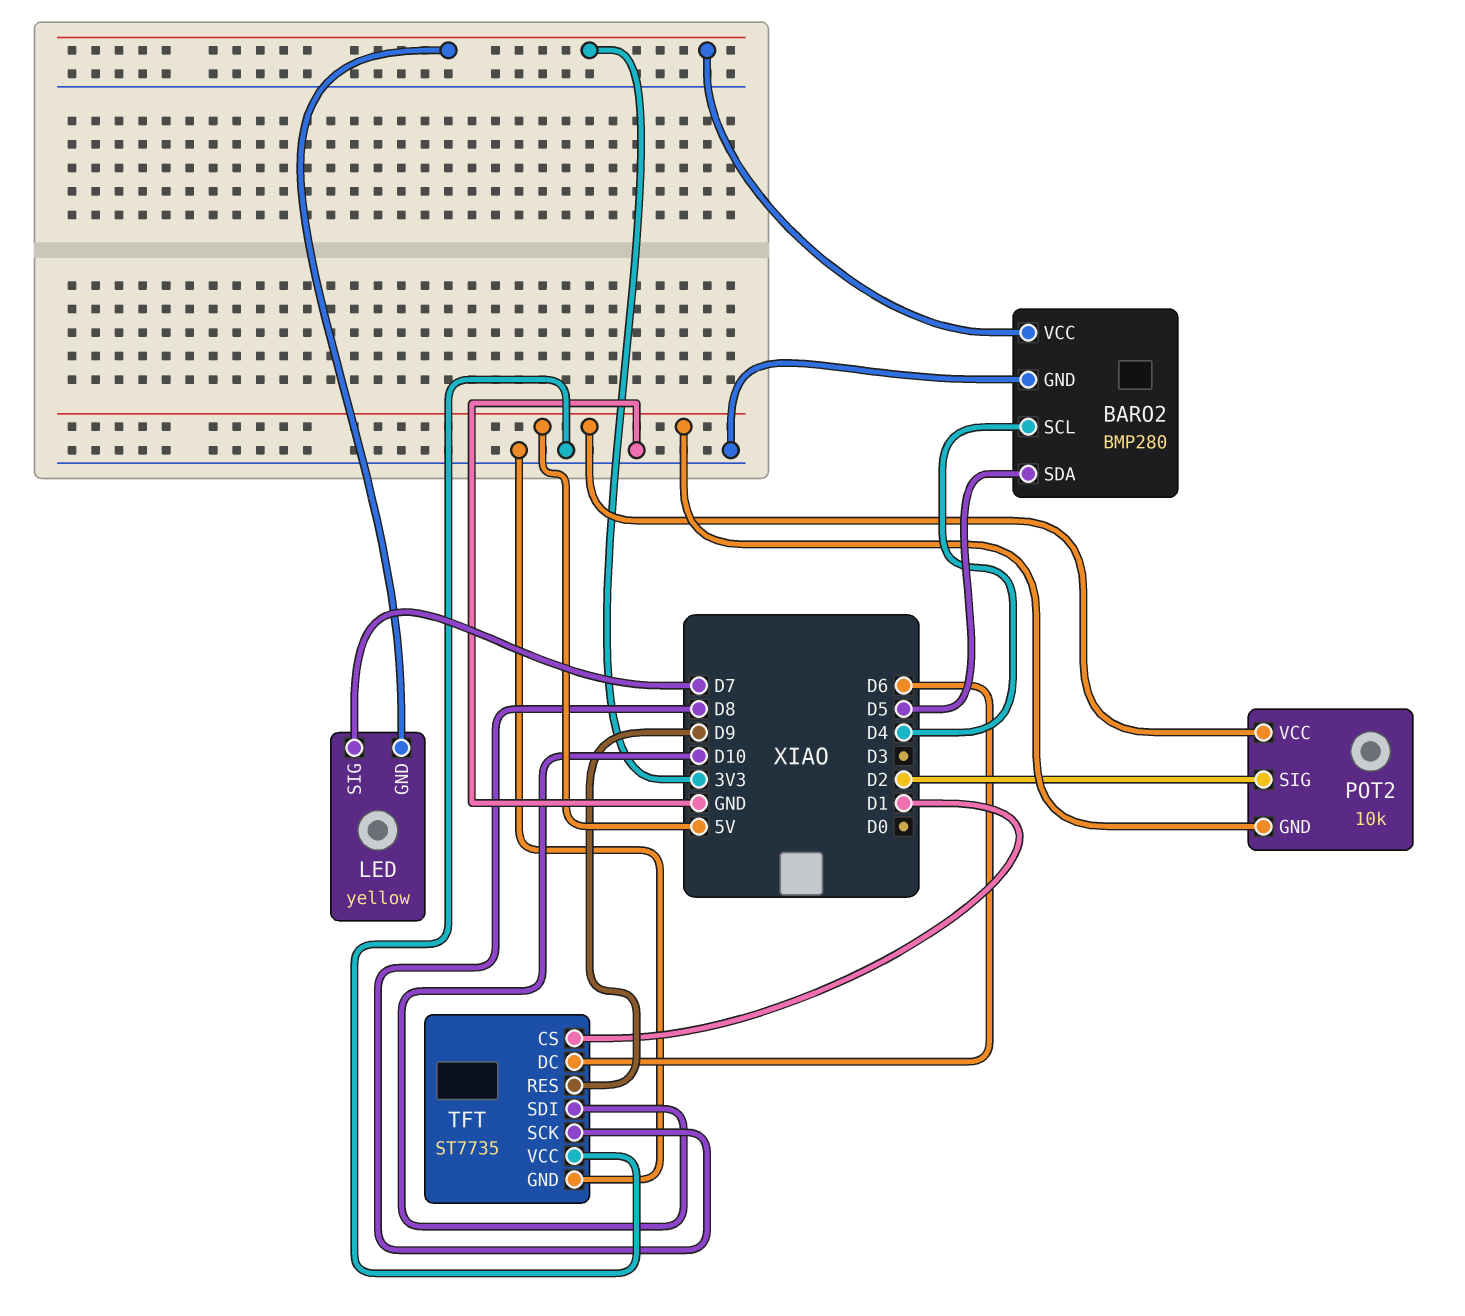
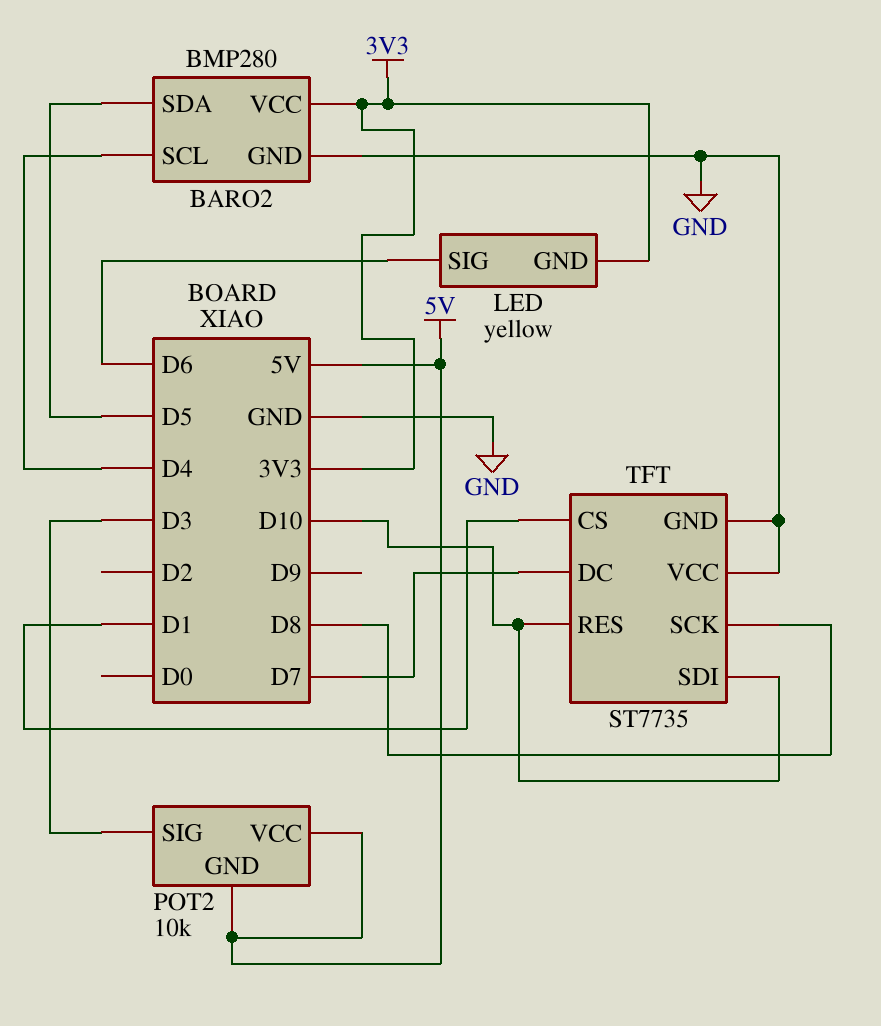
LED pin SIG: D7 -> D6
POT2 pin SIG: D2 -> D3
TFT pin DC: D6 -> D7
TFT pin RES: D9 -> D10

